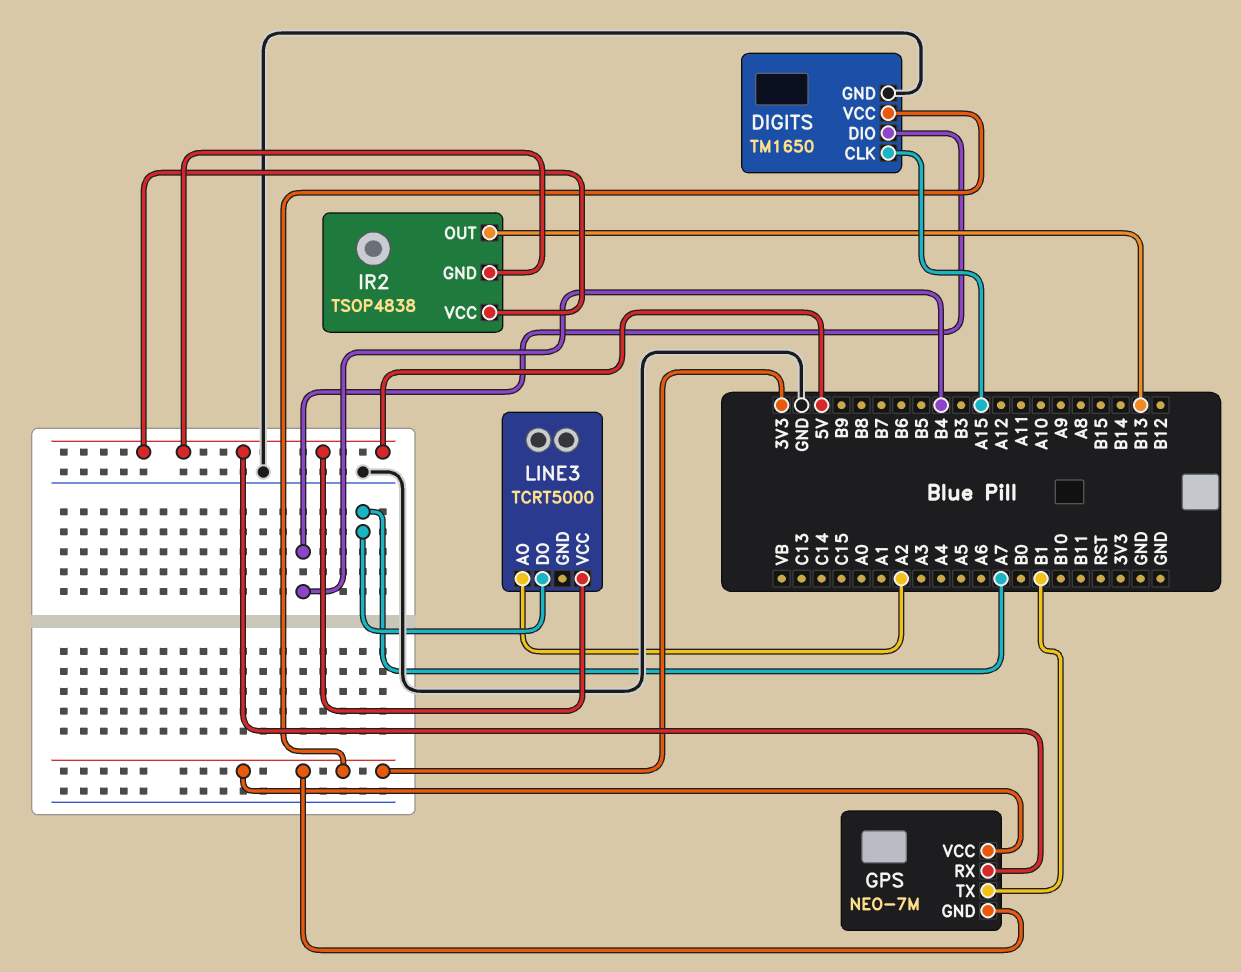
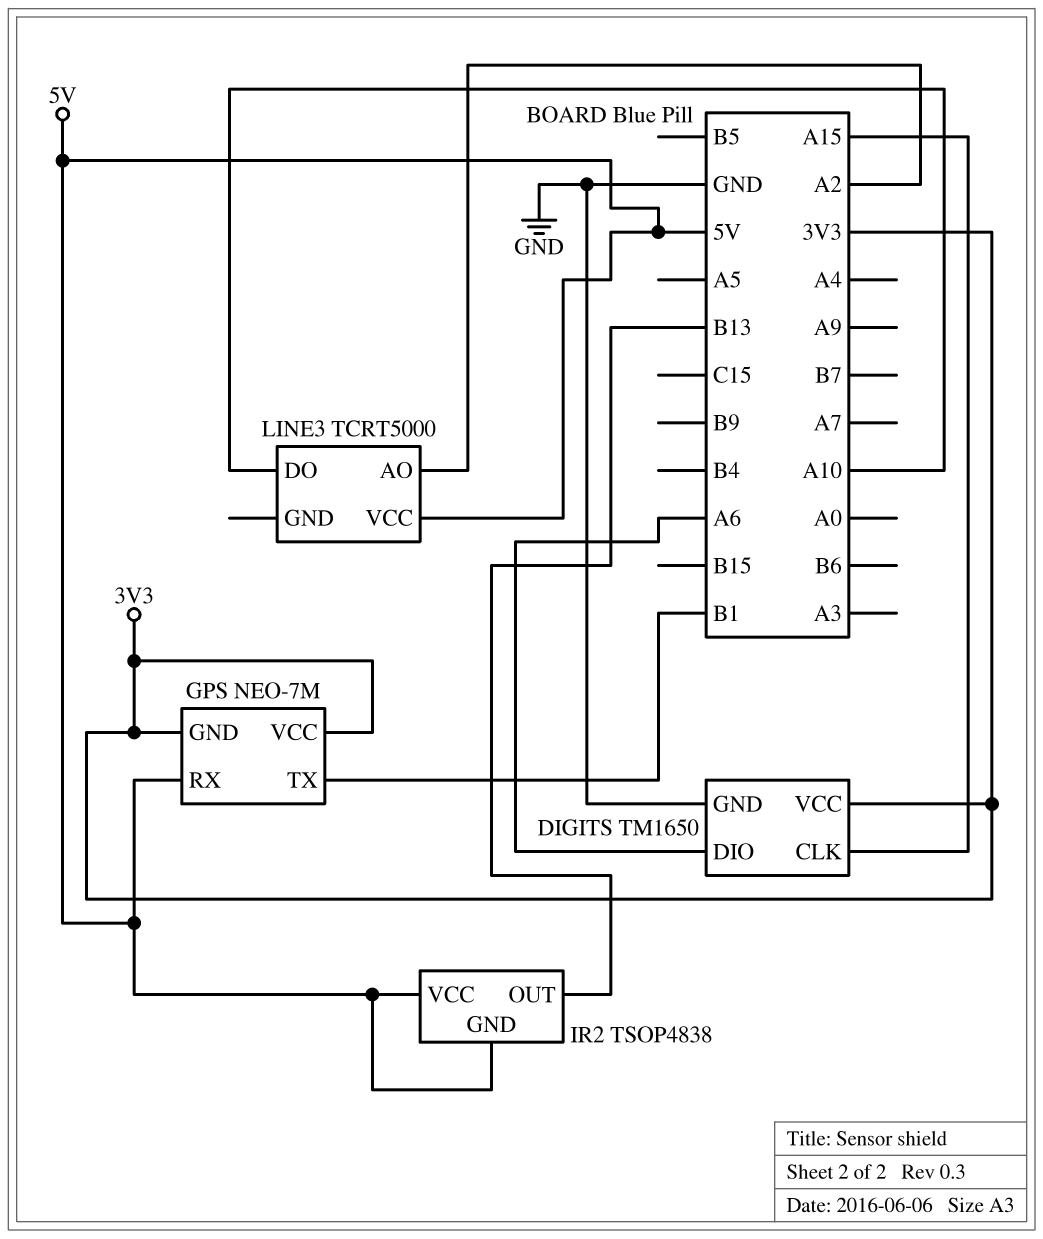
DIGITS pin DIO: B4 -> A6
LINE3 pin DO: A7 -> A10

